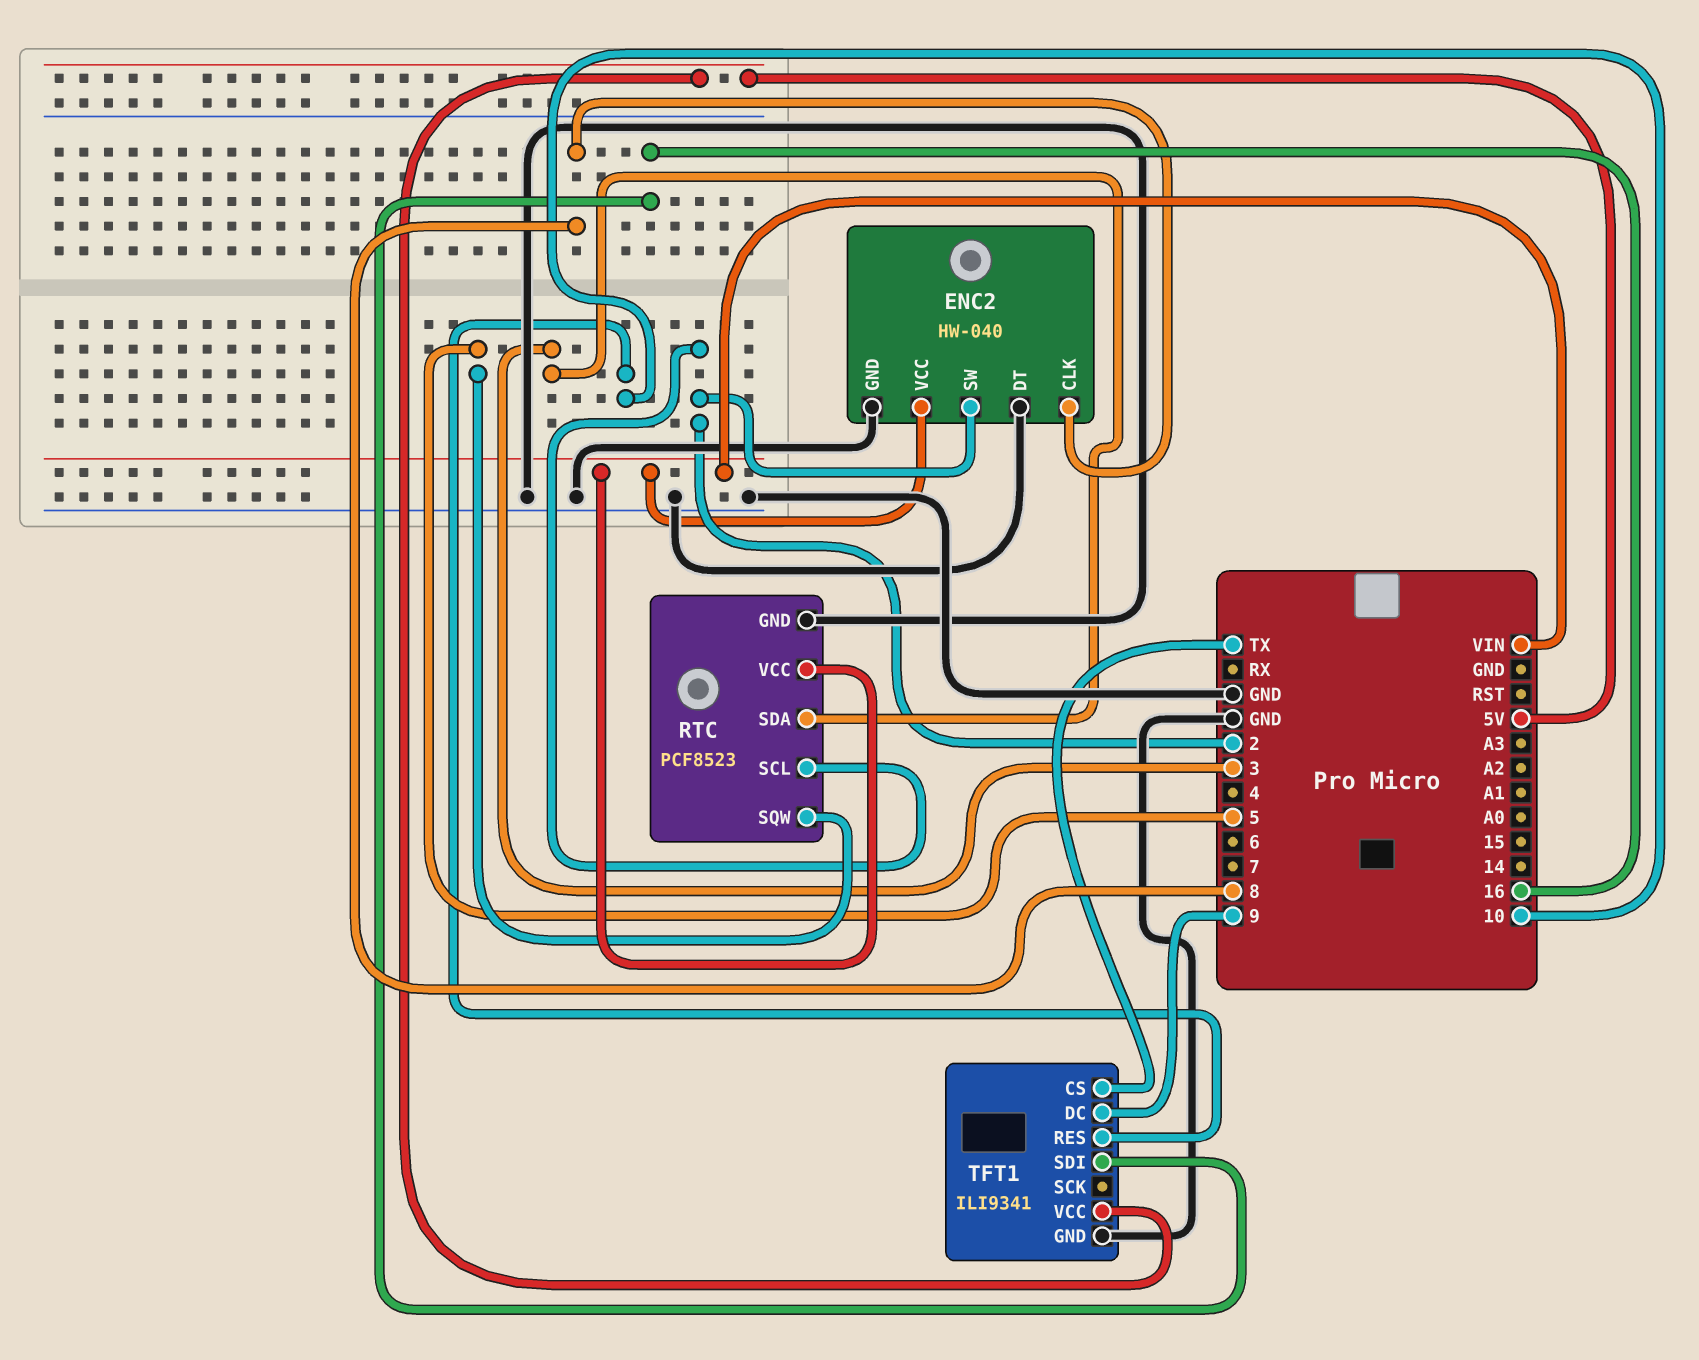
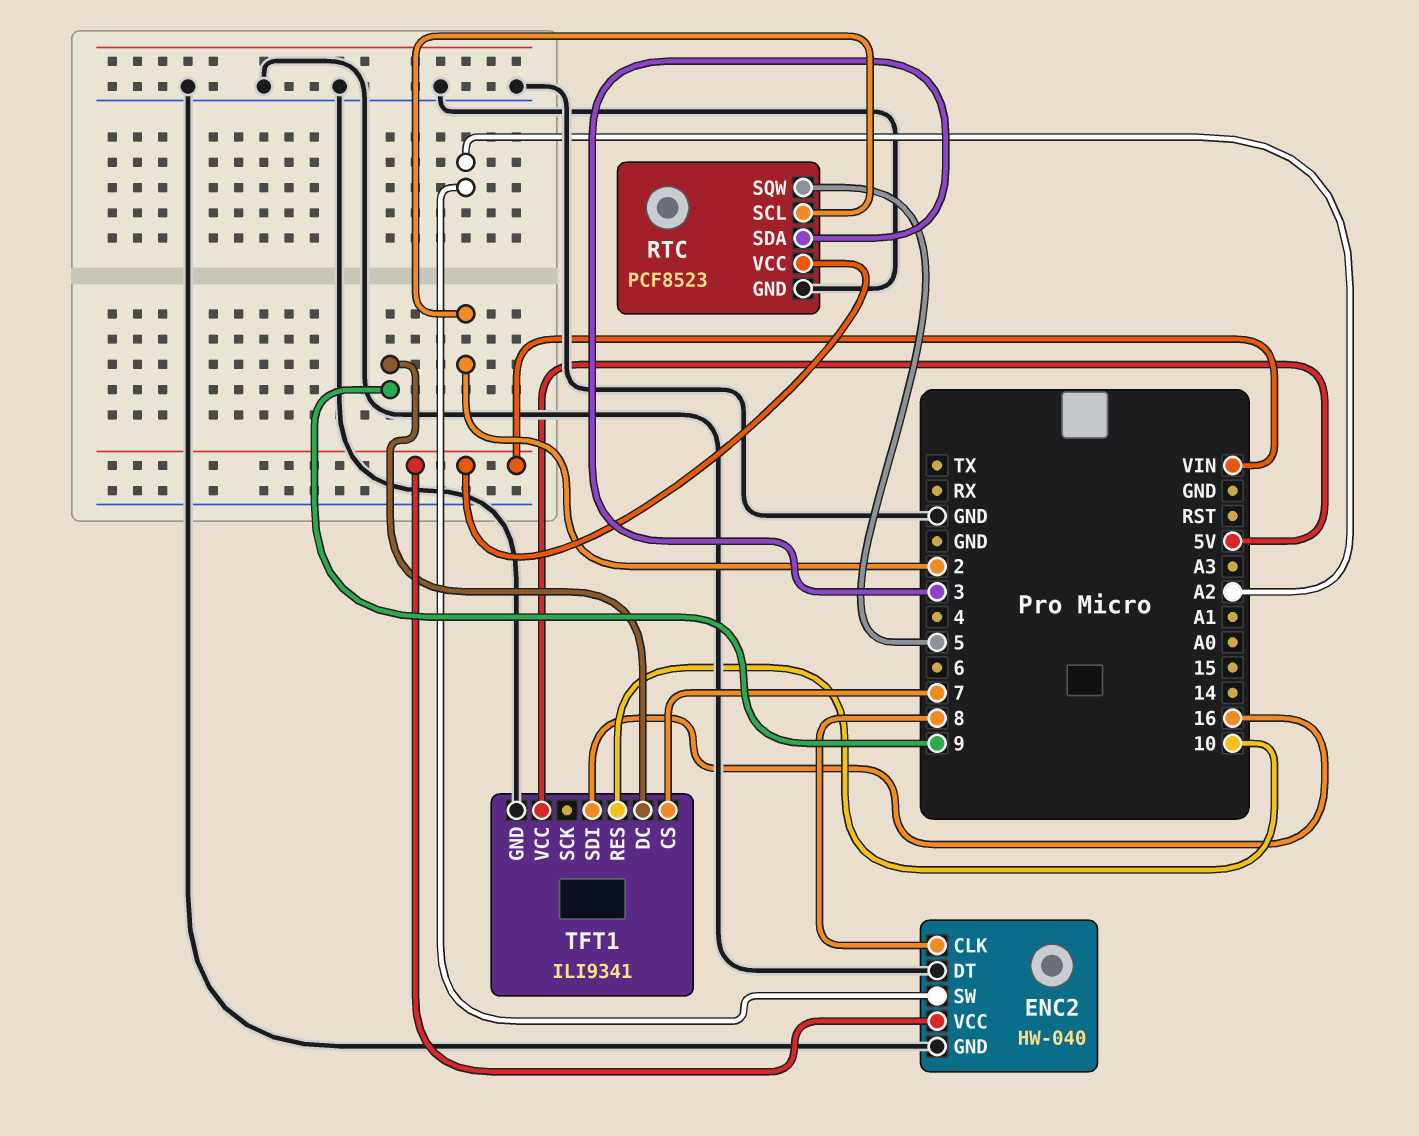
ENC2 pin SW: 2 -> A2
TFT1 pin CS: TX -> 7

